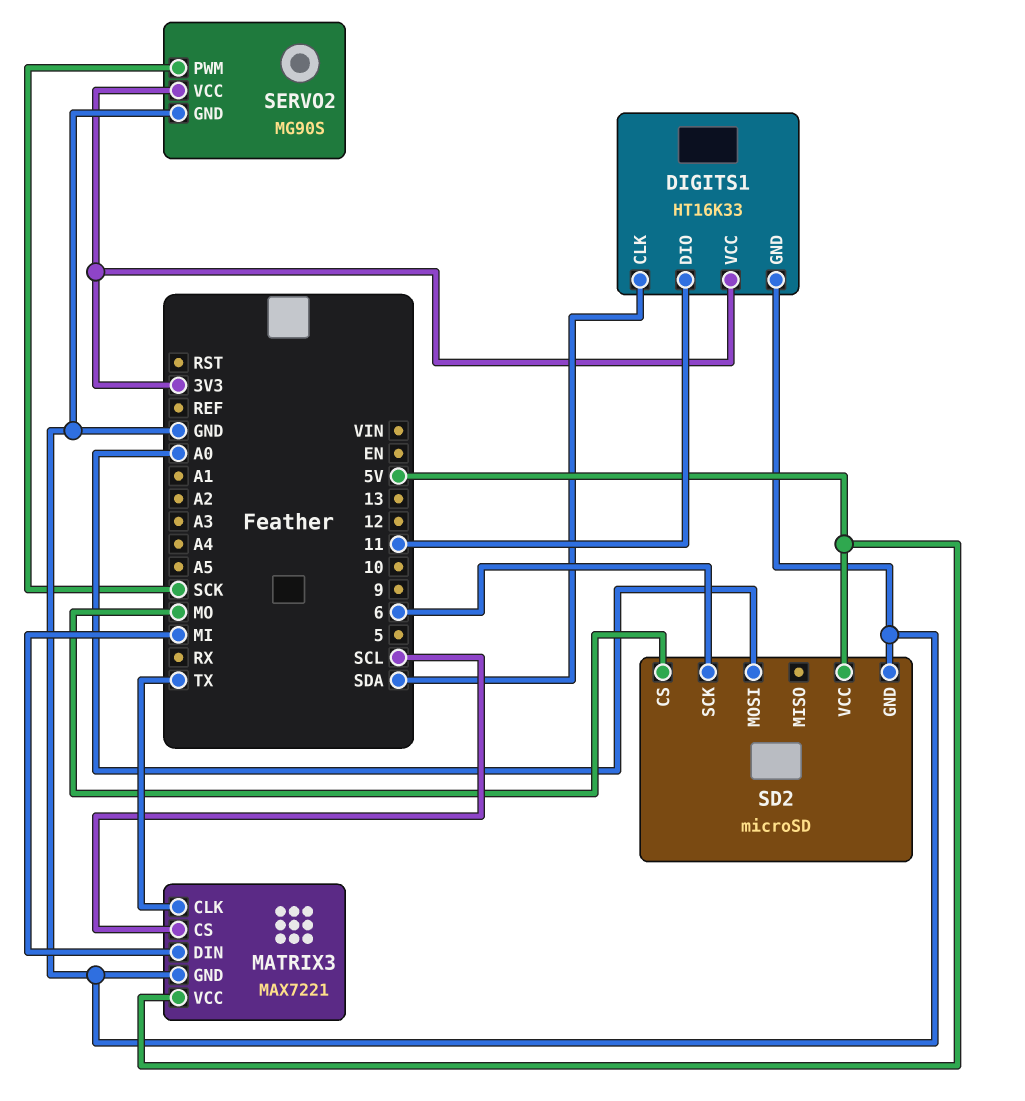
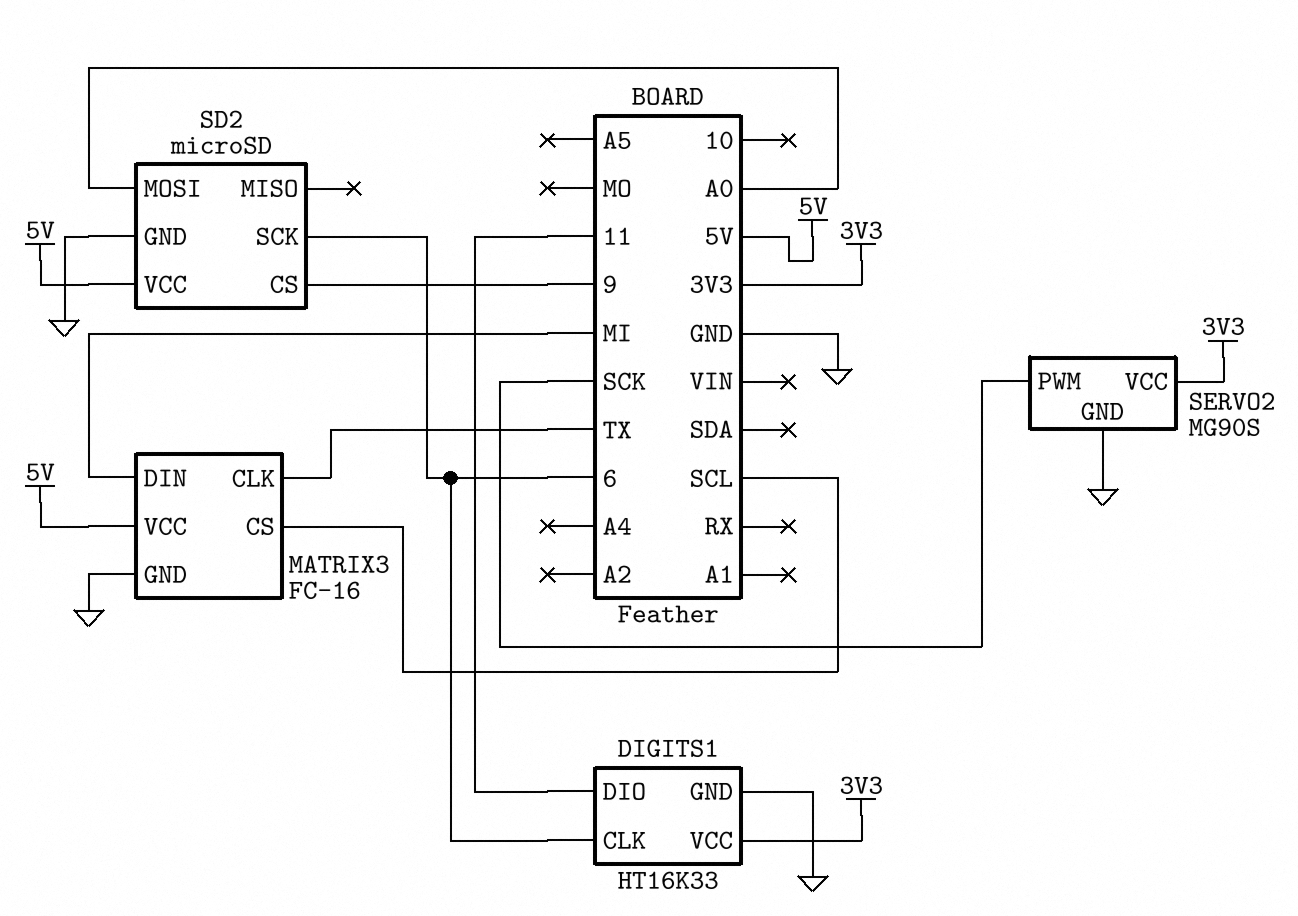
DIGITS1 pin CLK: SDA -> 6
MATRIX3: MAX7221 -> FC-16
SD2 pin CS: MO -> 9

